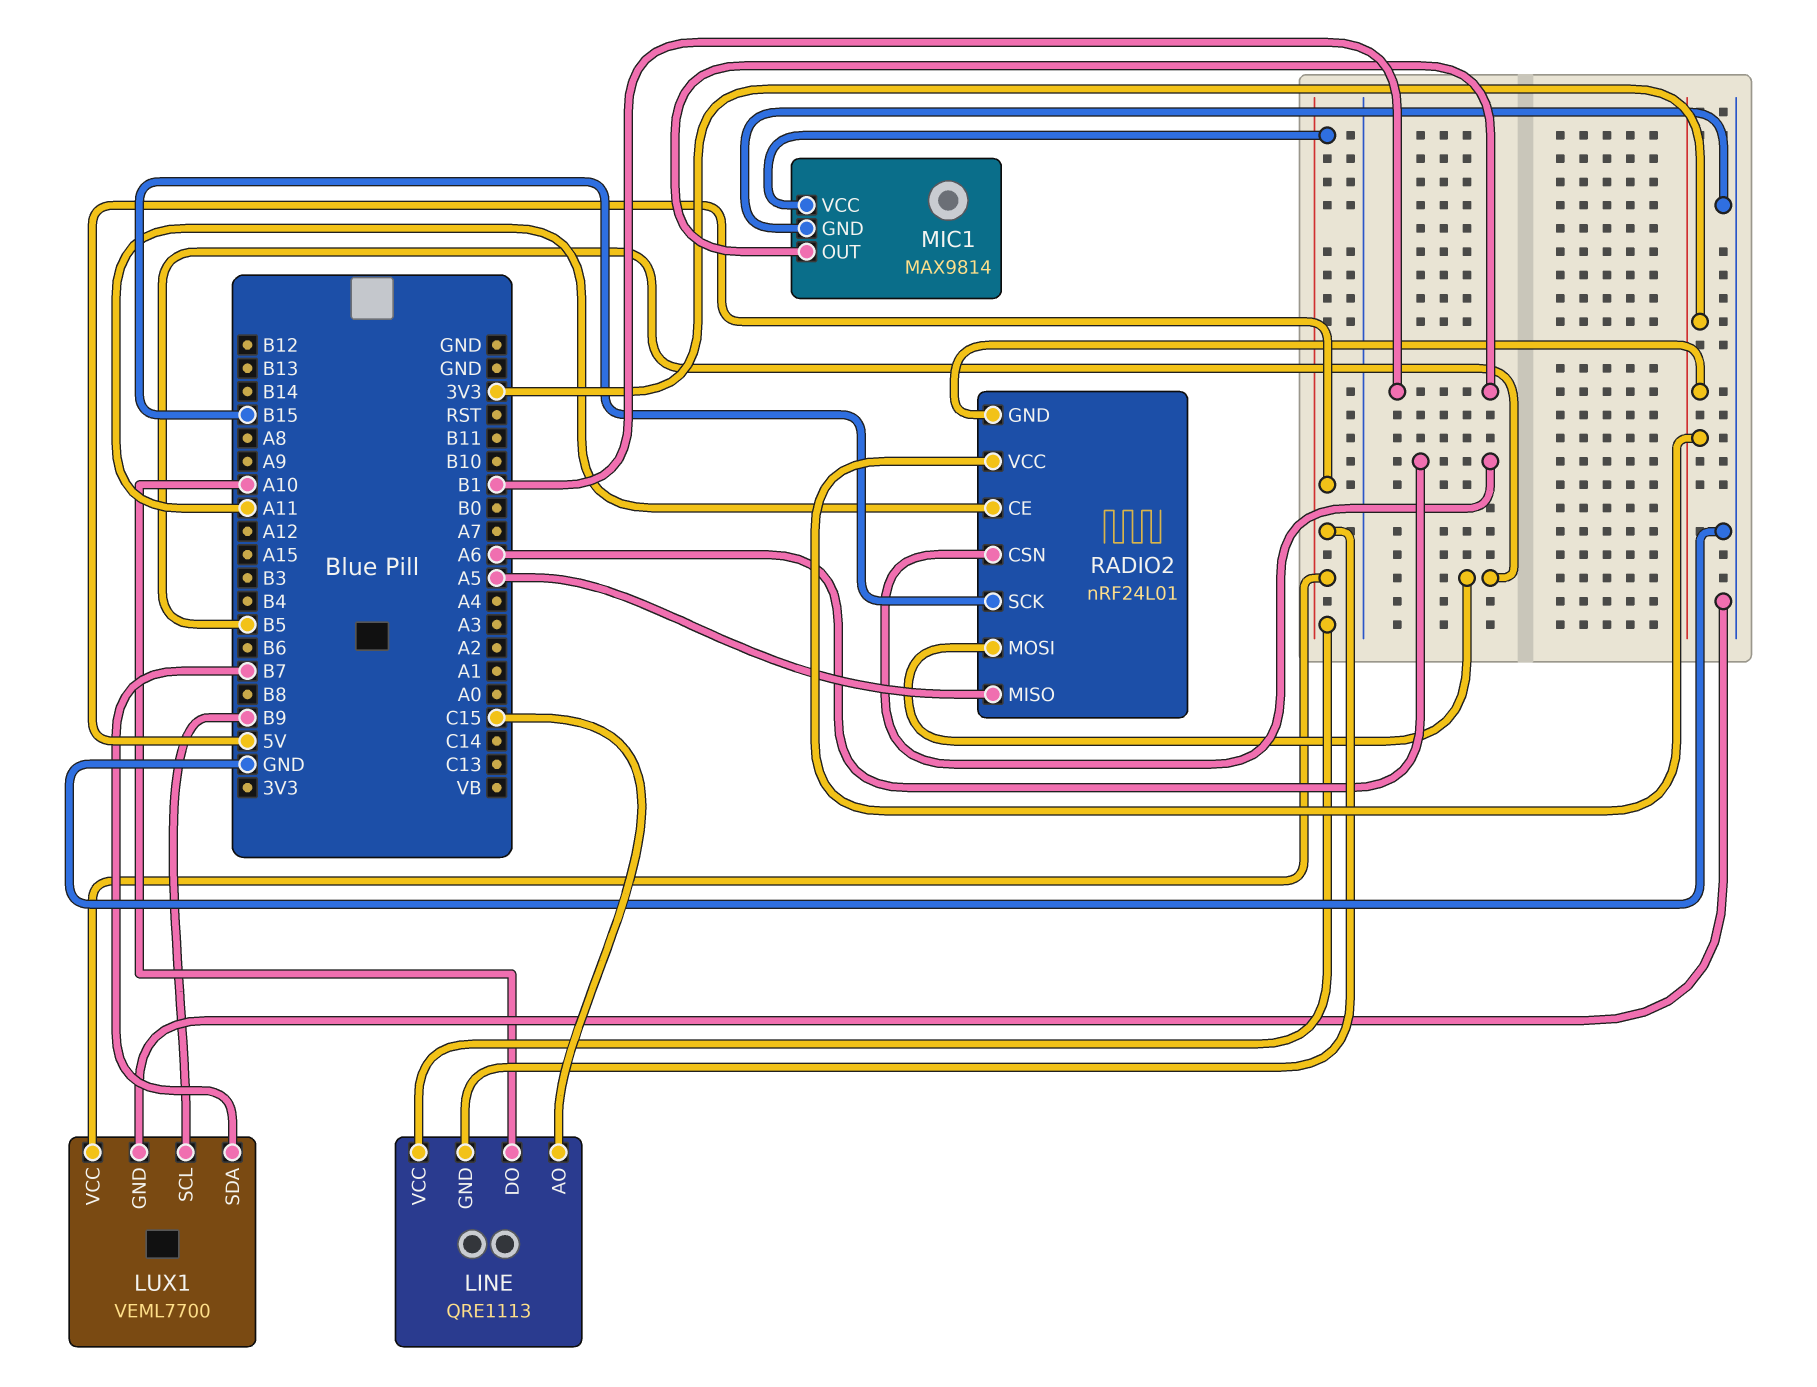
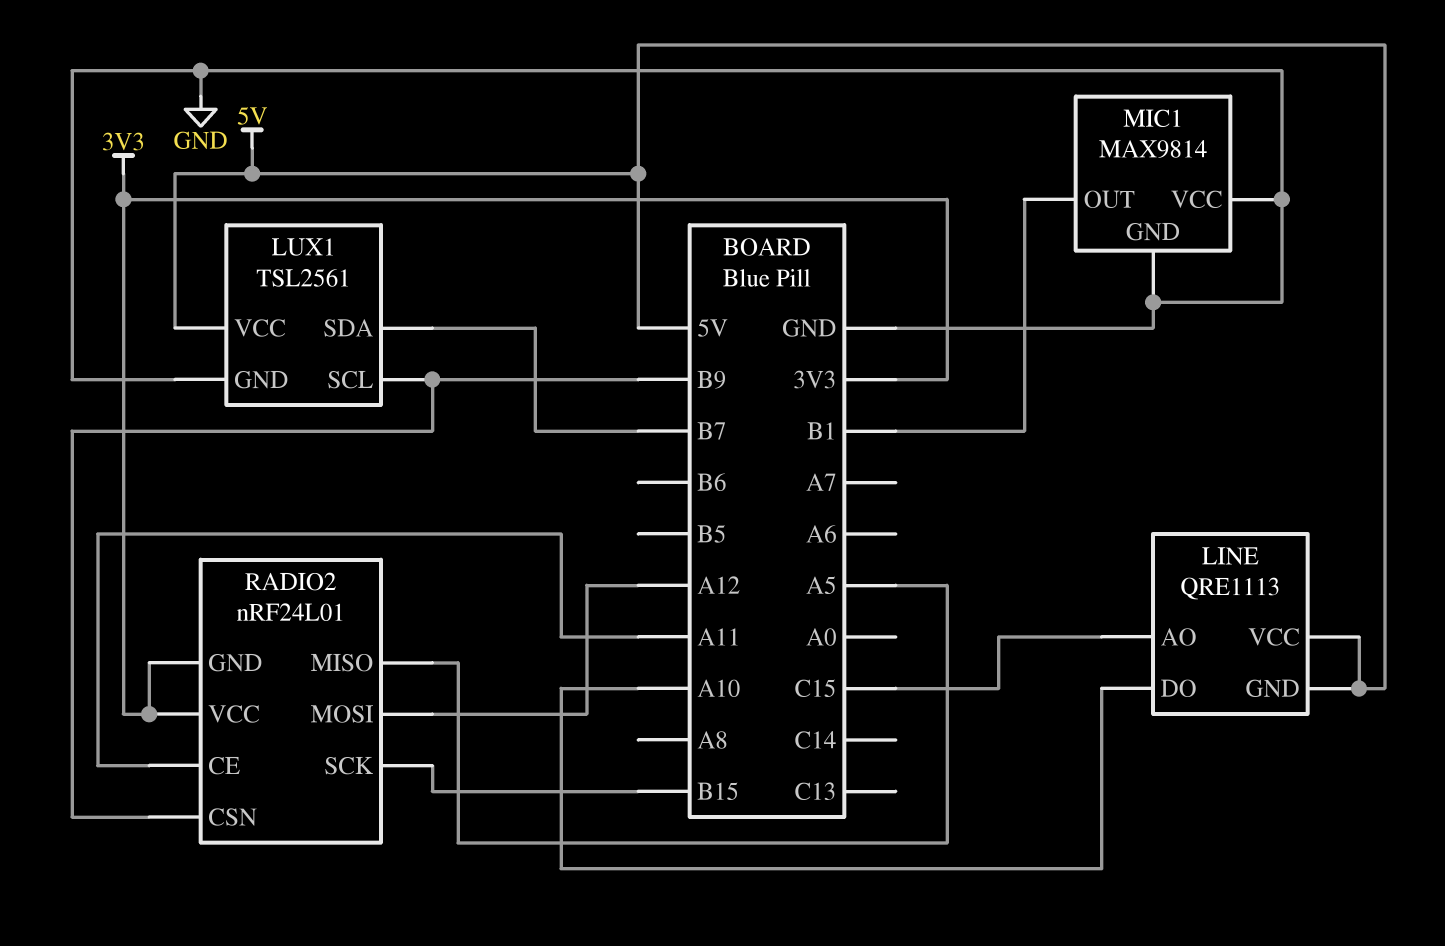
LUX1: VEML7700 -> TSL2561
MIC1 pin VCC: 5V -> GND
RADIO2 pin CSN: A6 -> B9
RADIO2 pin MOSI: B5 -> A12

